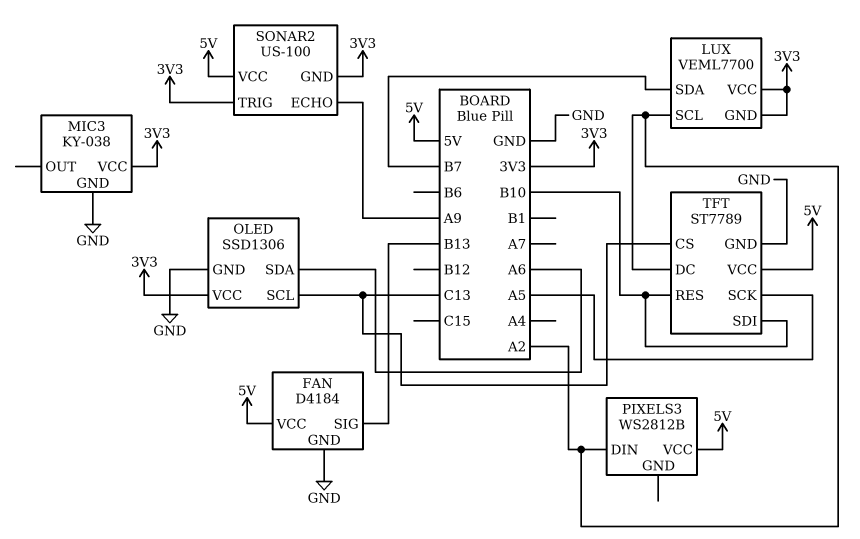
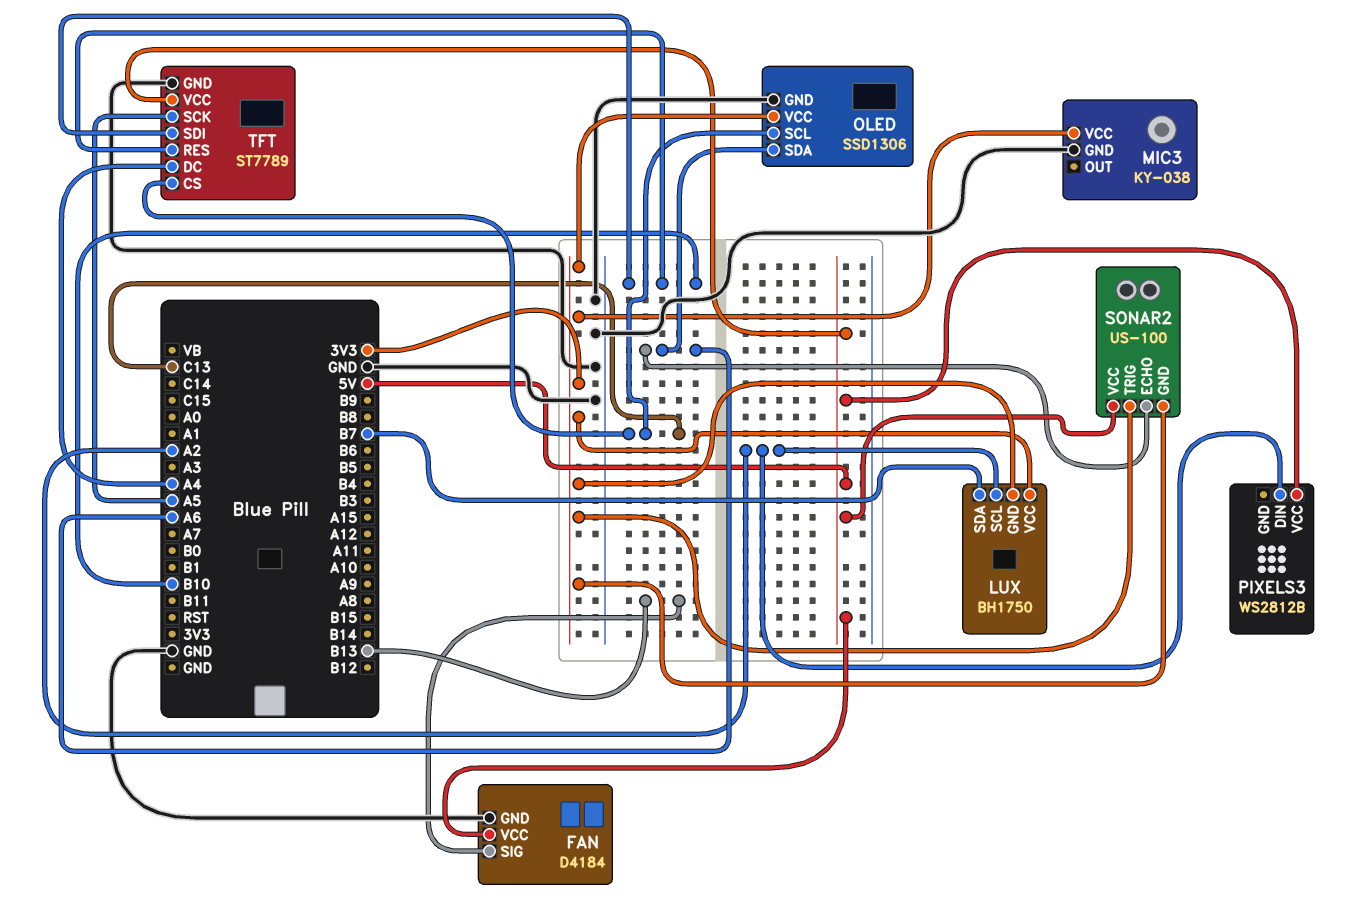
LUX: VEML7700 -> BH1750
SONAR2 pin ECHO: A9 -> A6
TFT pin DC: A2 -> A4

